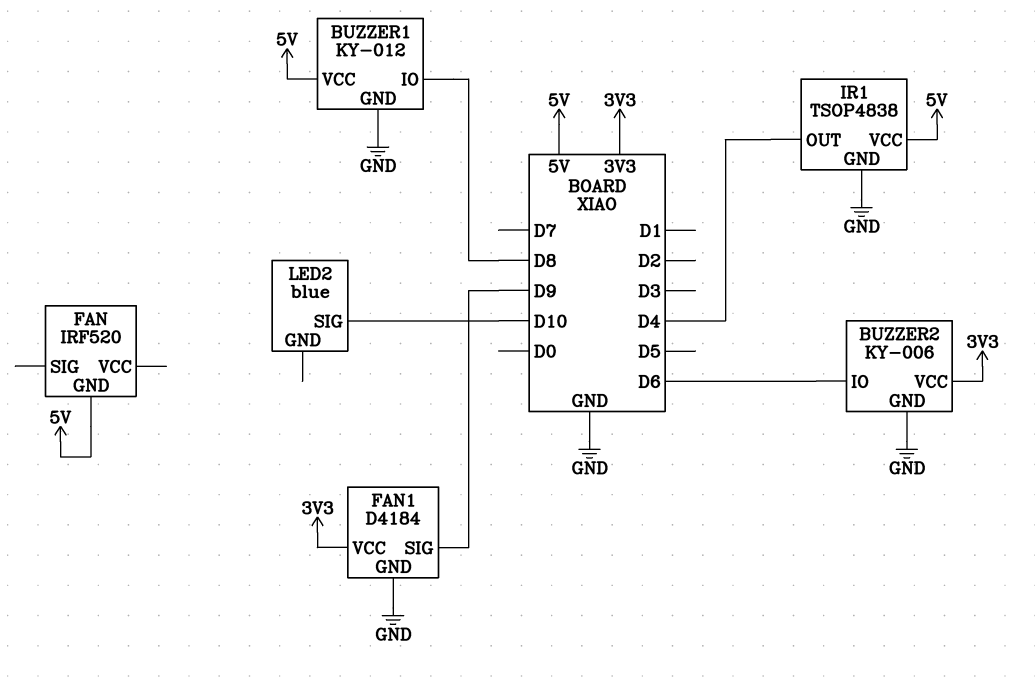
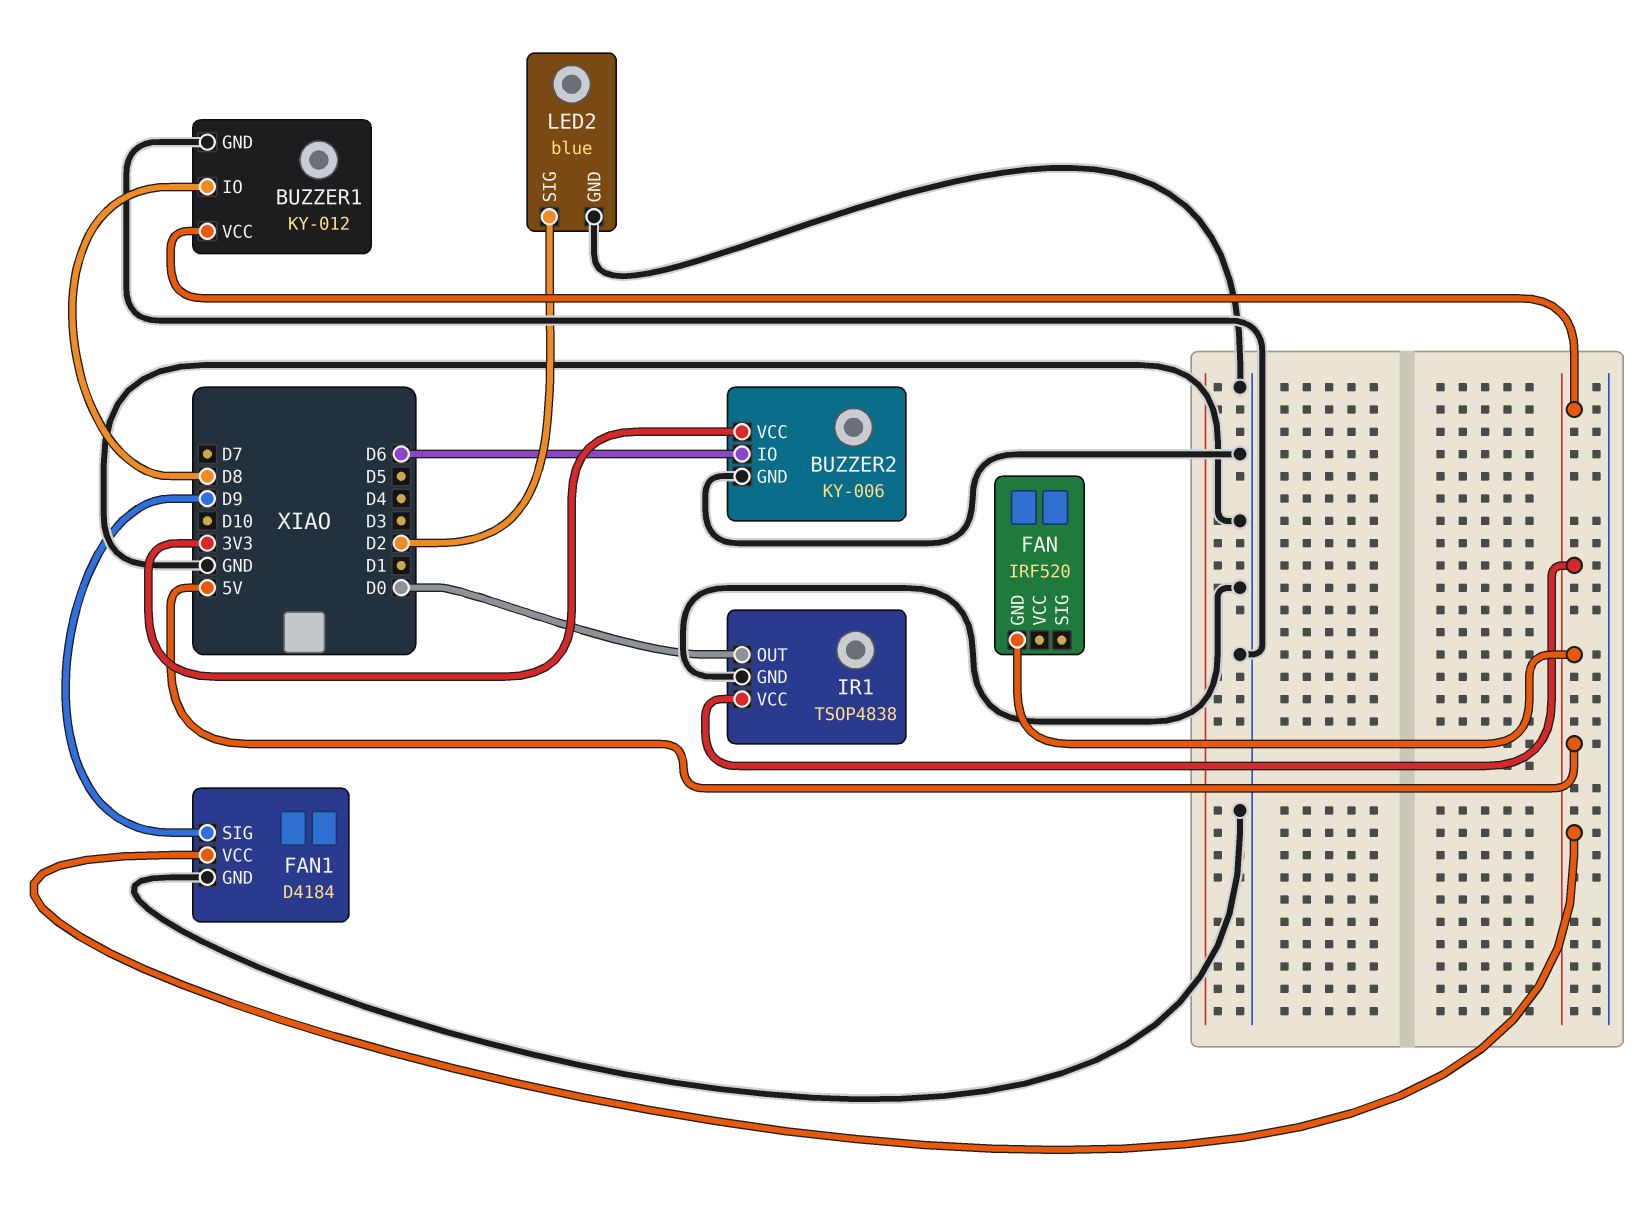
FAN1 pin VCC: 3V3 -> 5V
IR1 pin OUT: D4 -> D0
LED2 pin GND: none -> GND
LED2 pin SIG: D10 -> D2

